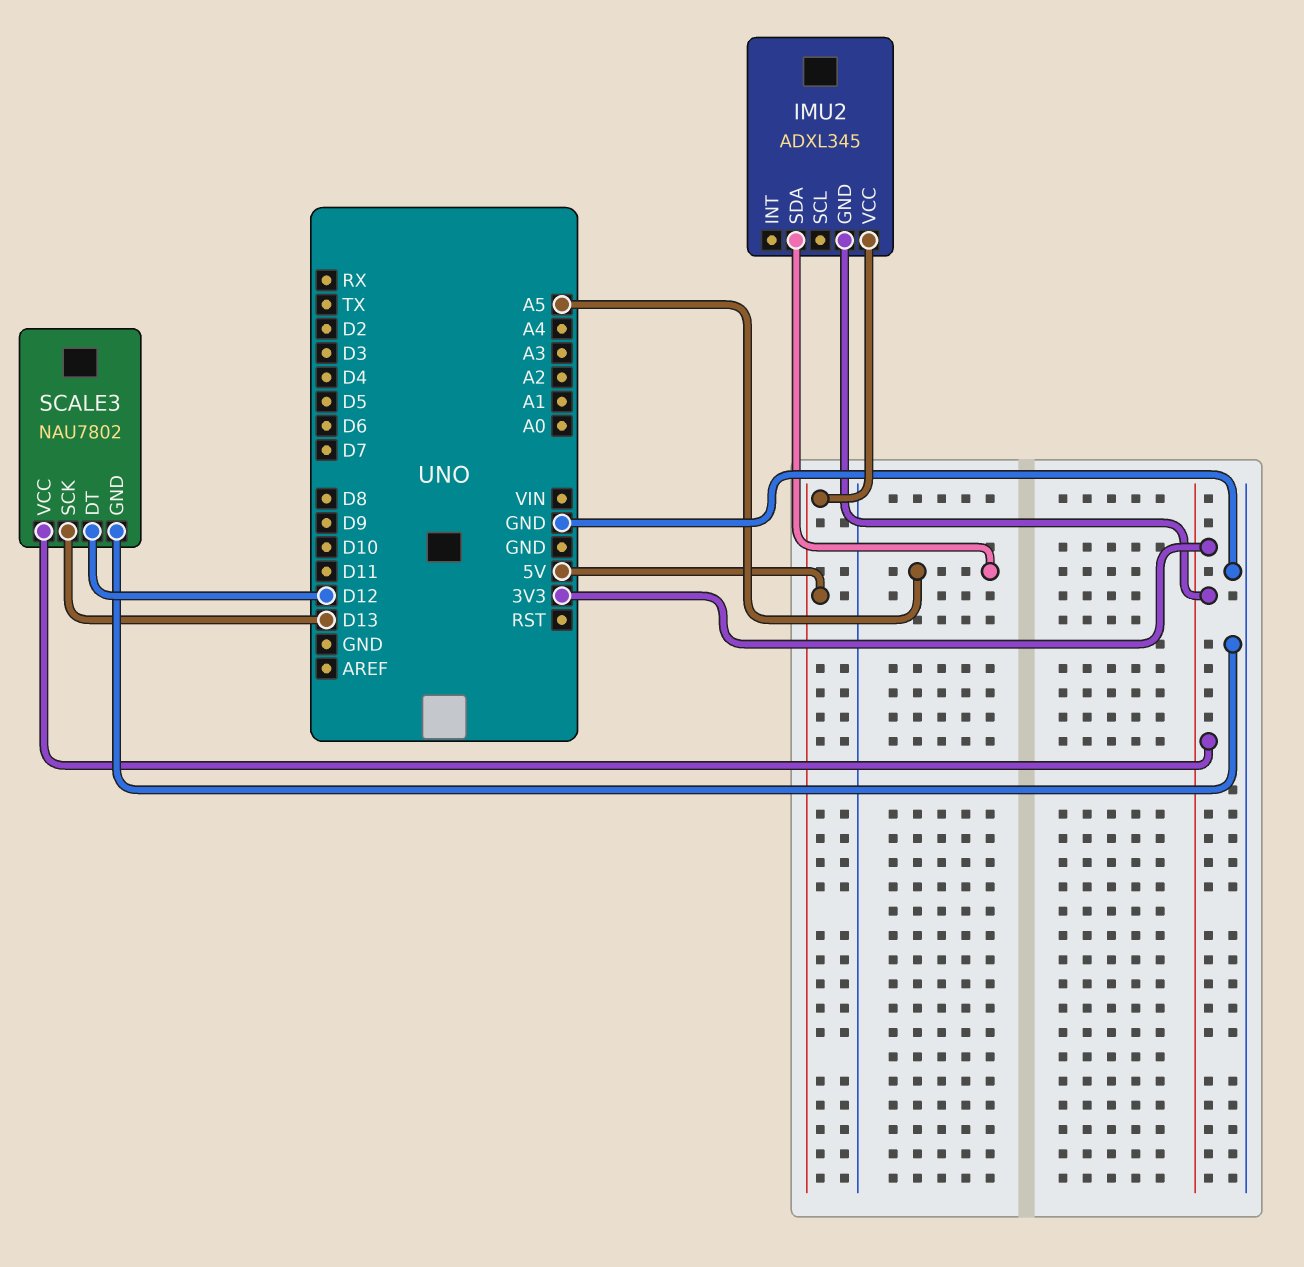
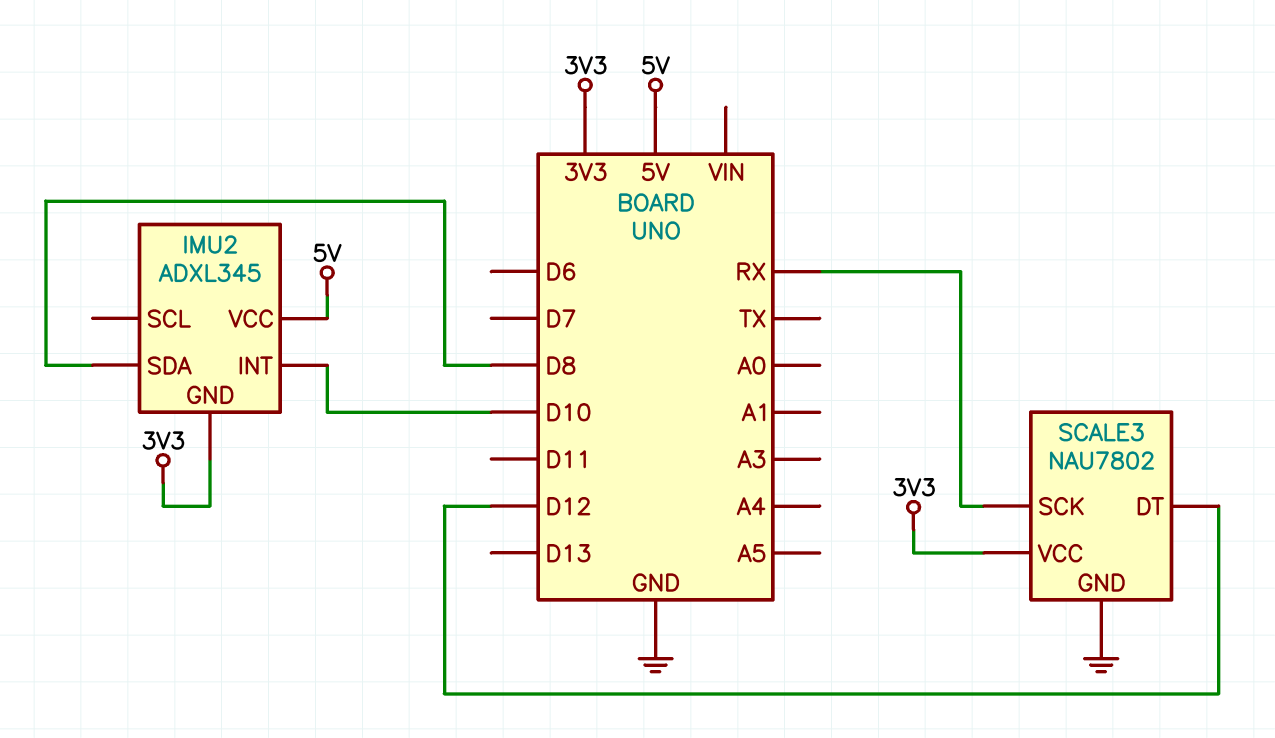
IMU2 pin INT: none -> D10
IMU2 pin SDA: A5 -> D8
SCALE3 pin SCK: D13 -> RX

